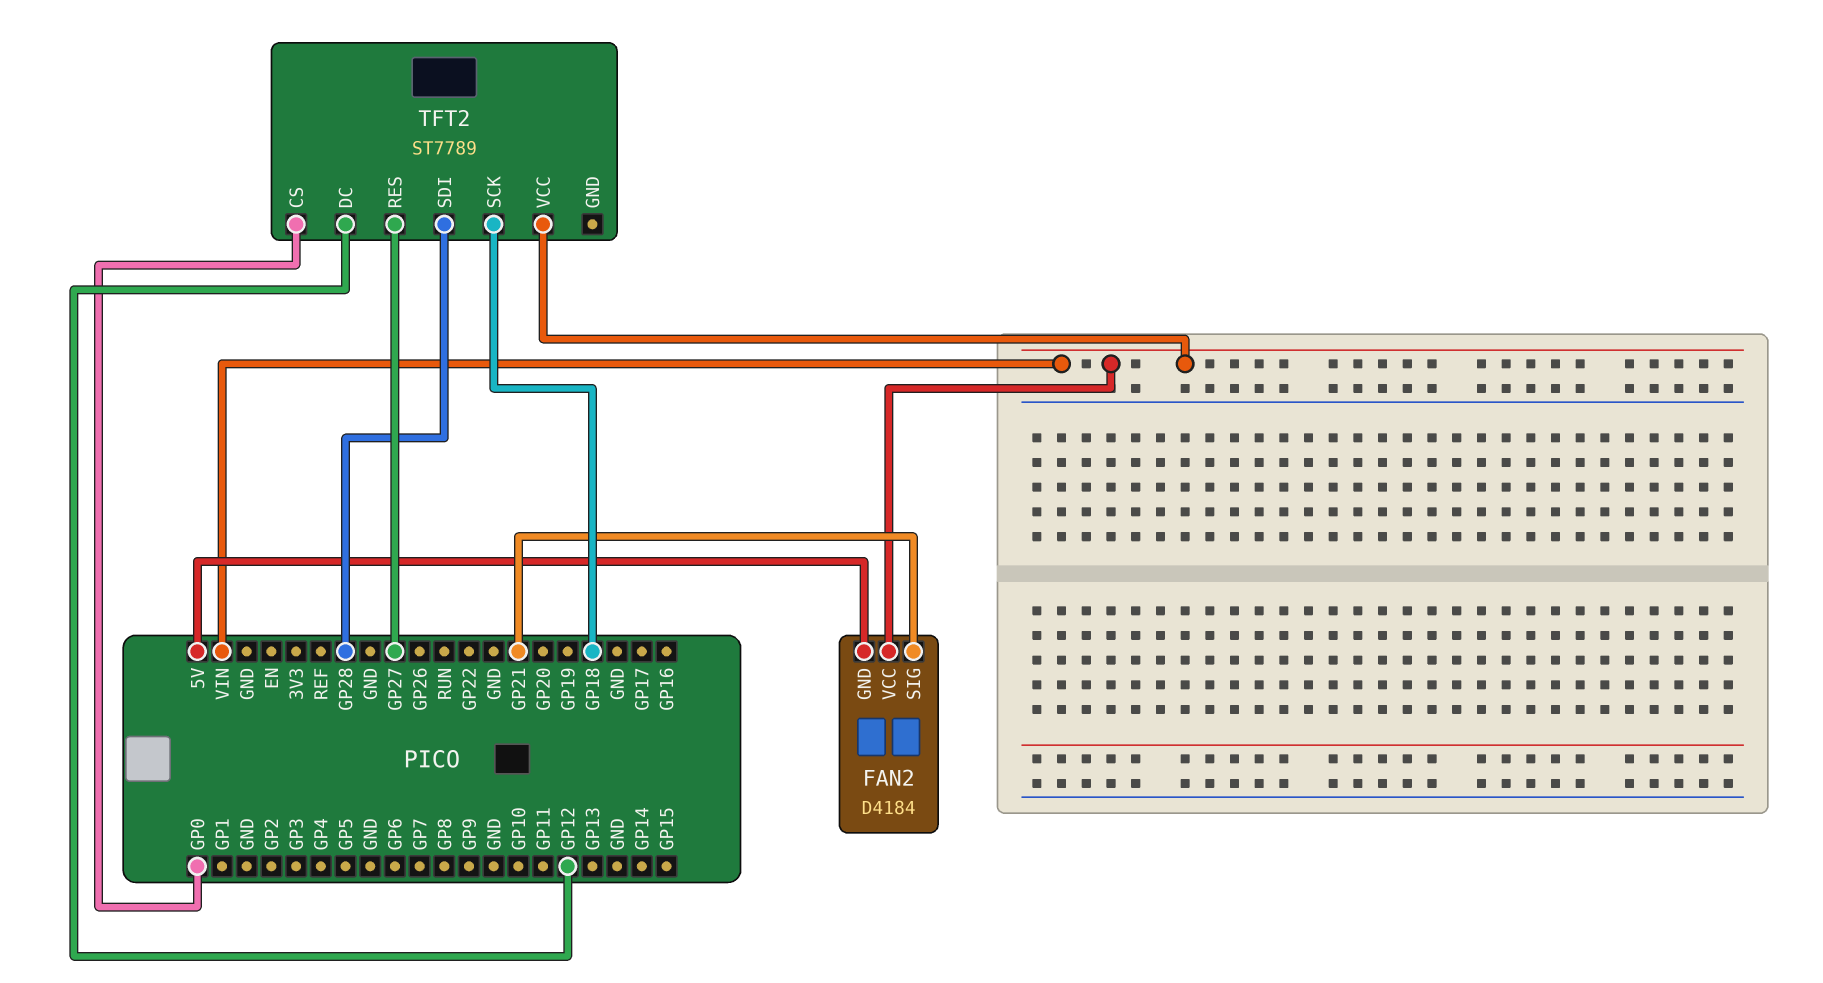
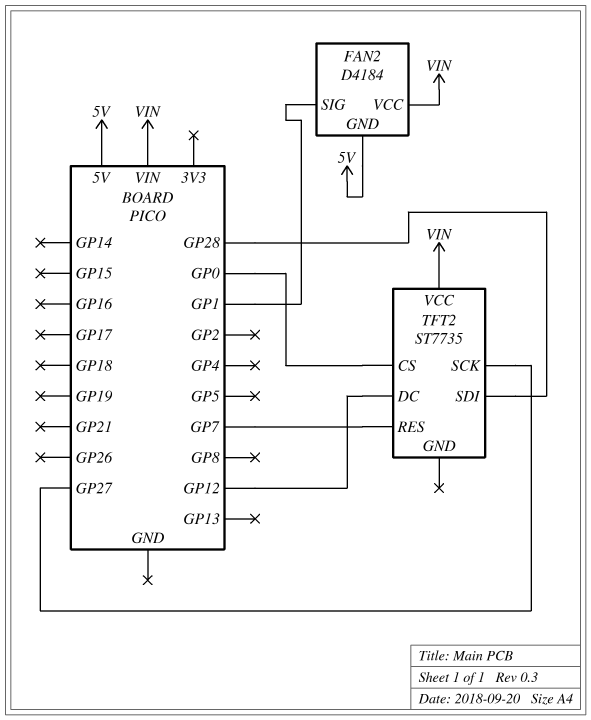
FAN2 pin SIG: GP21 -> GP1
TFT2: ST7789 -> ST7735
TFT2 pin RES: GP27 -> GP7
TFT2 pin SCK: GP18 -> GP27

